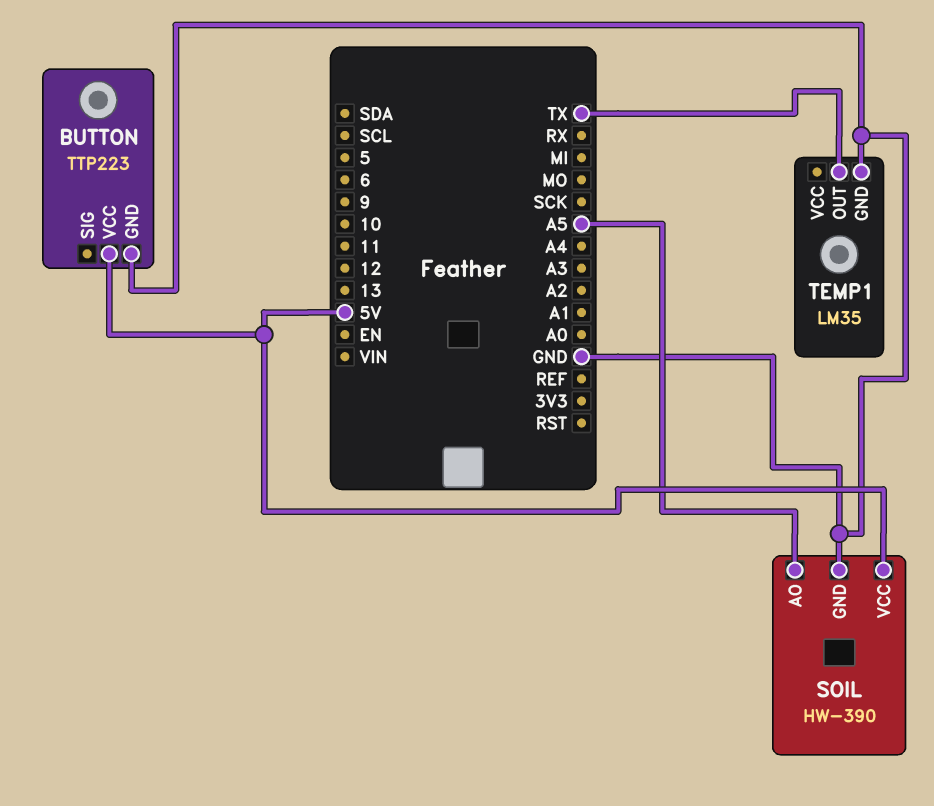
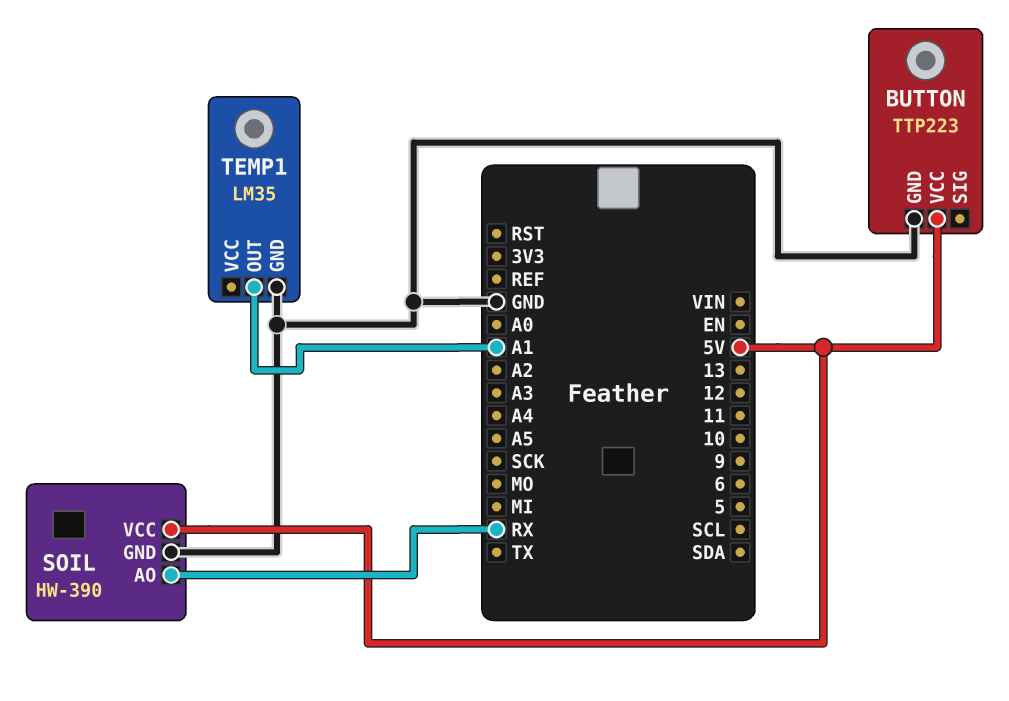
SOIL pin AO: A5 -> RX
TEMP1 pin OUT: TX -> A1

